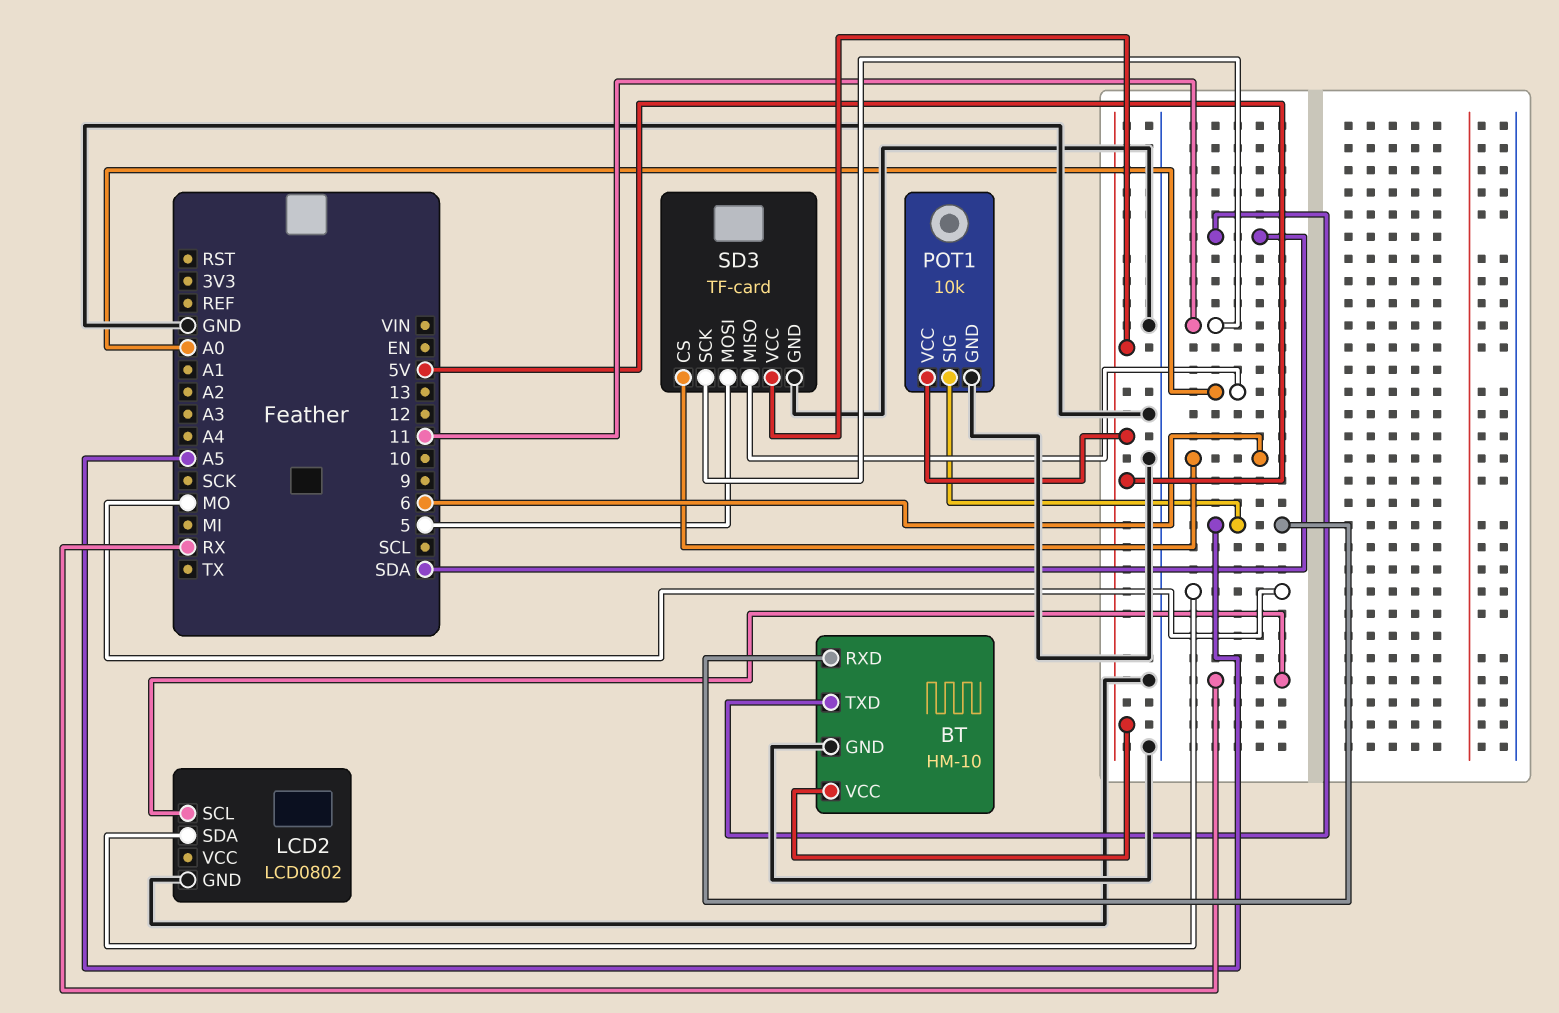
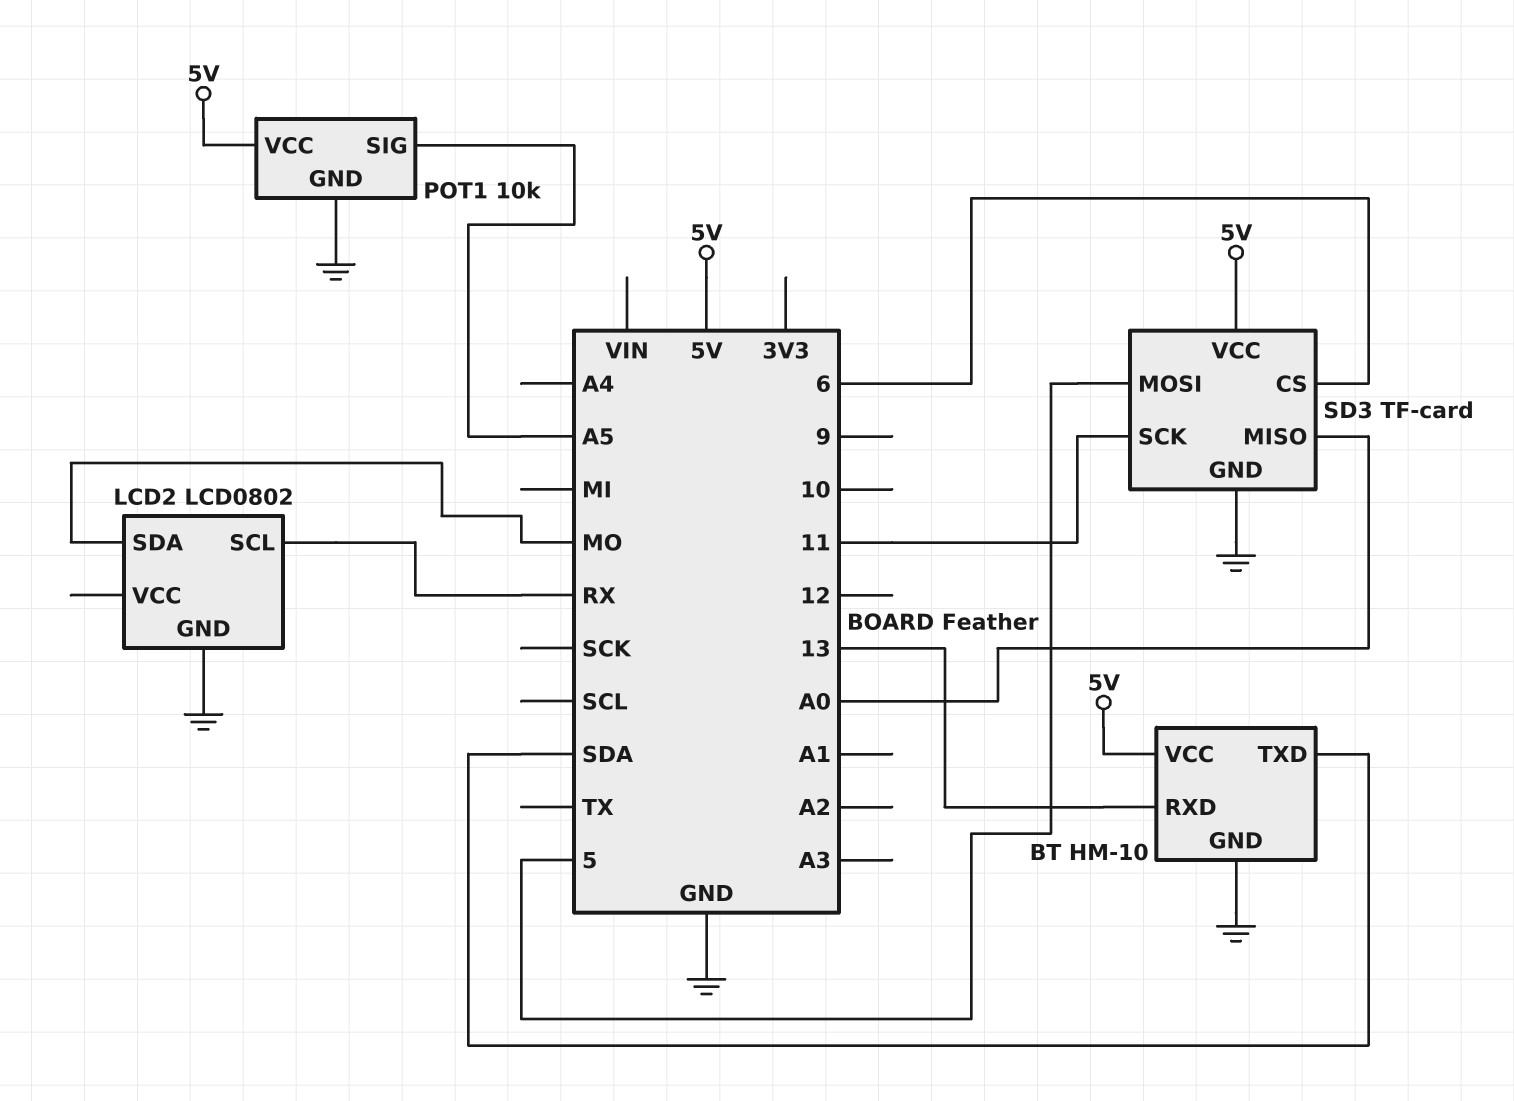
BT pin RXD: A5 -> 13

